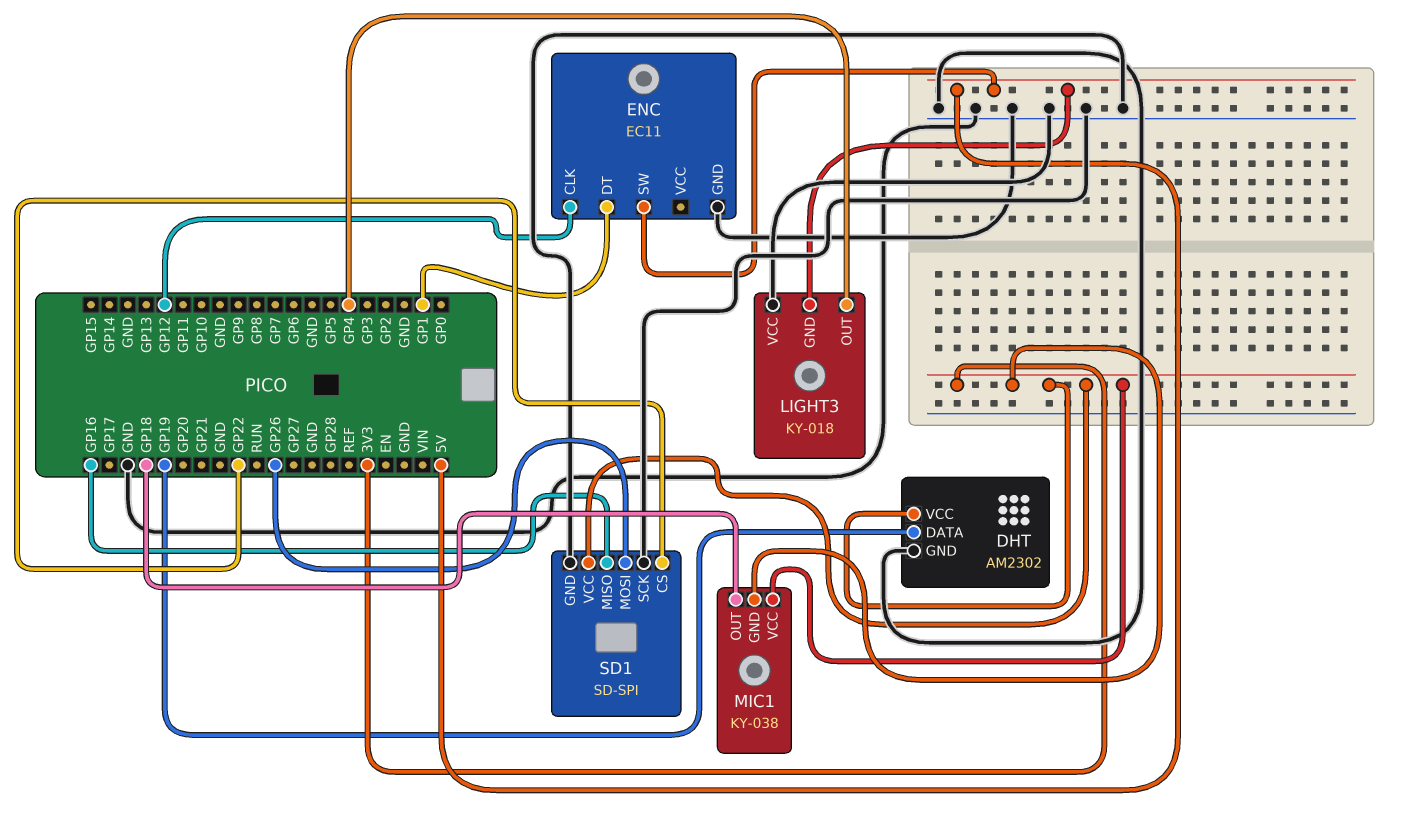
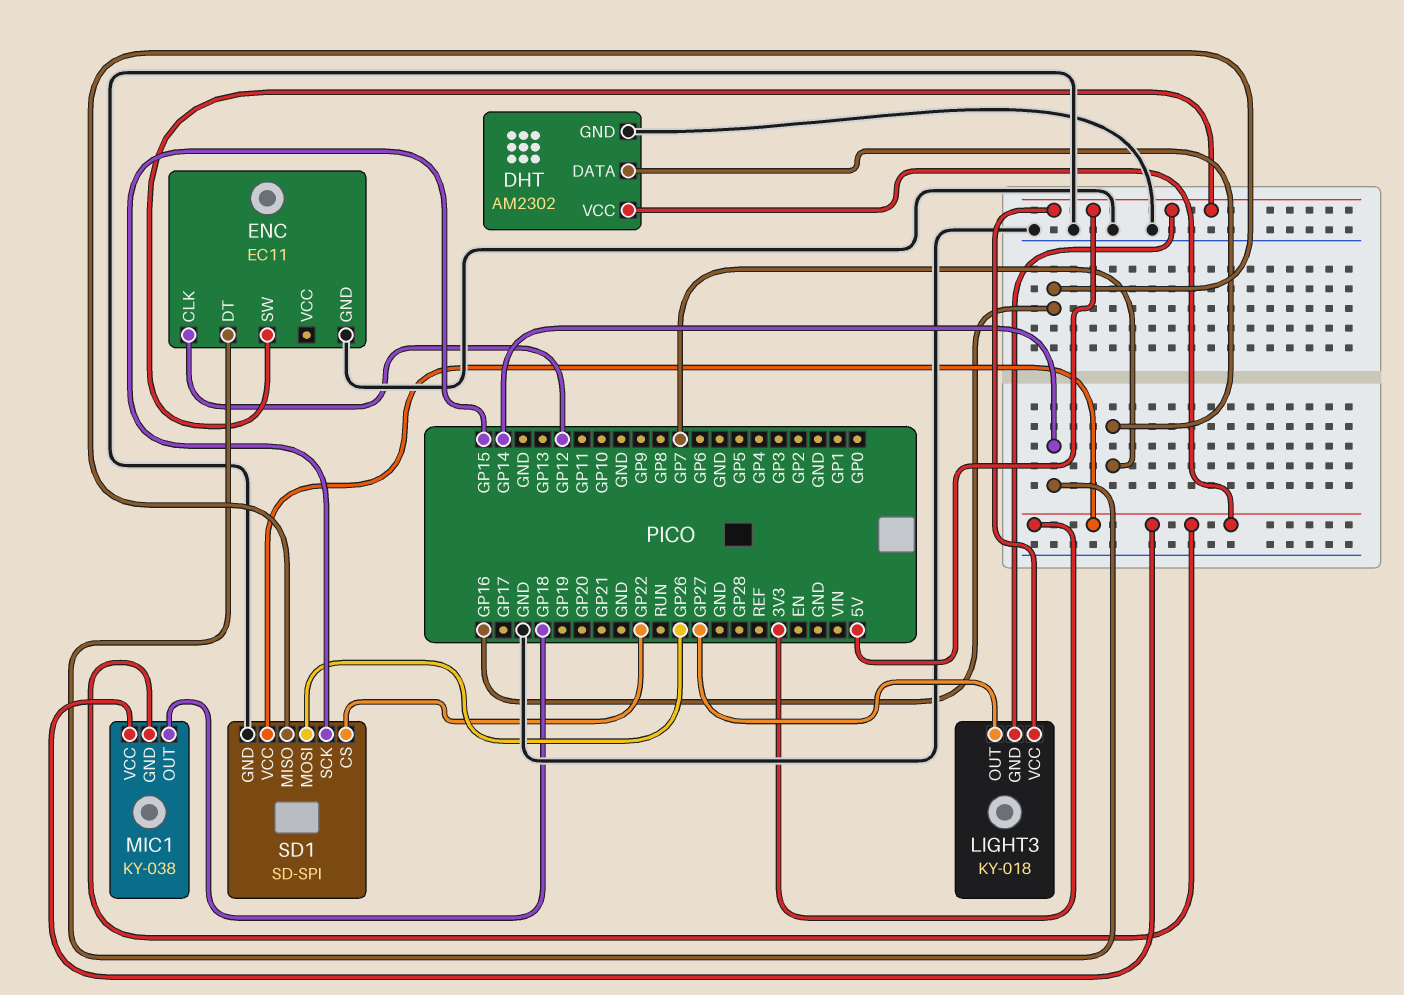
DHT pin DATA: GP19 -> GP7
ENC pin DT: GP1 -> GP14
LIGHT3 pin OUT: GP4 -> GP27
LIGHT3 pin VCC: GND -> 5V
SD1 pin SCK: GND -> GP15

